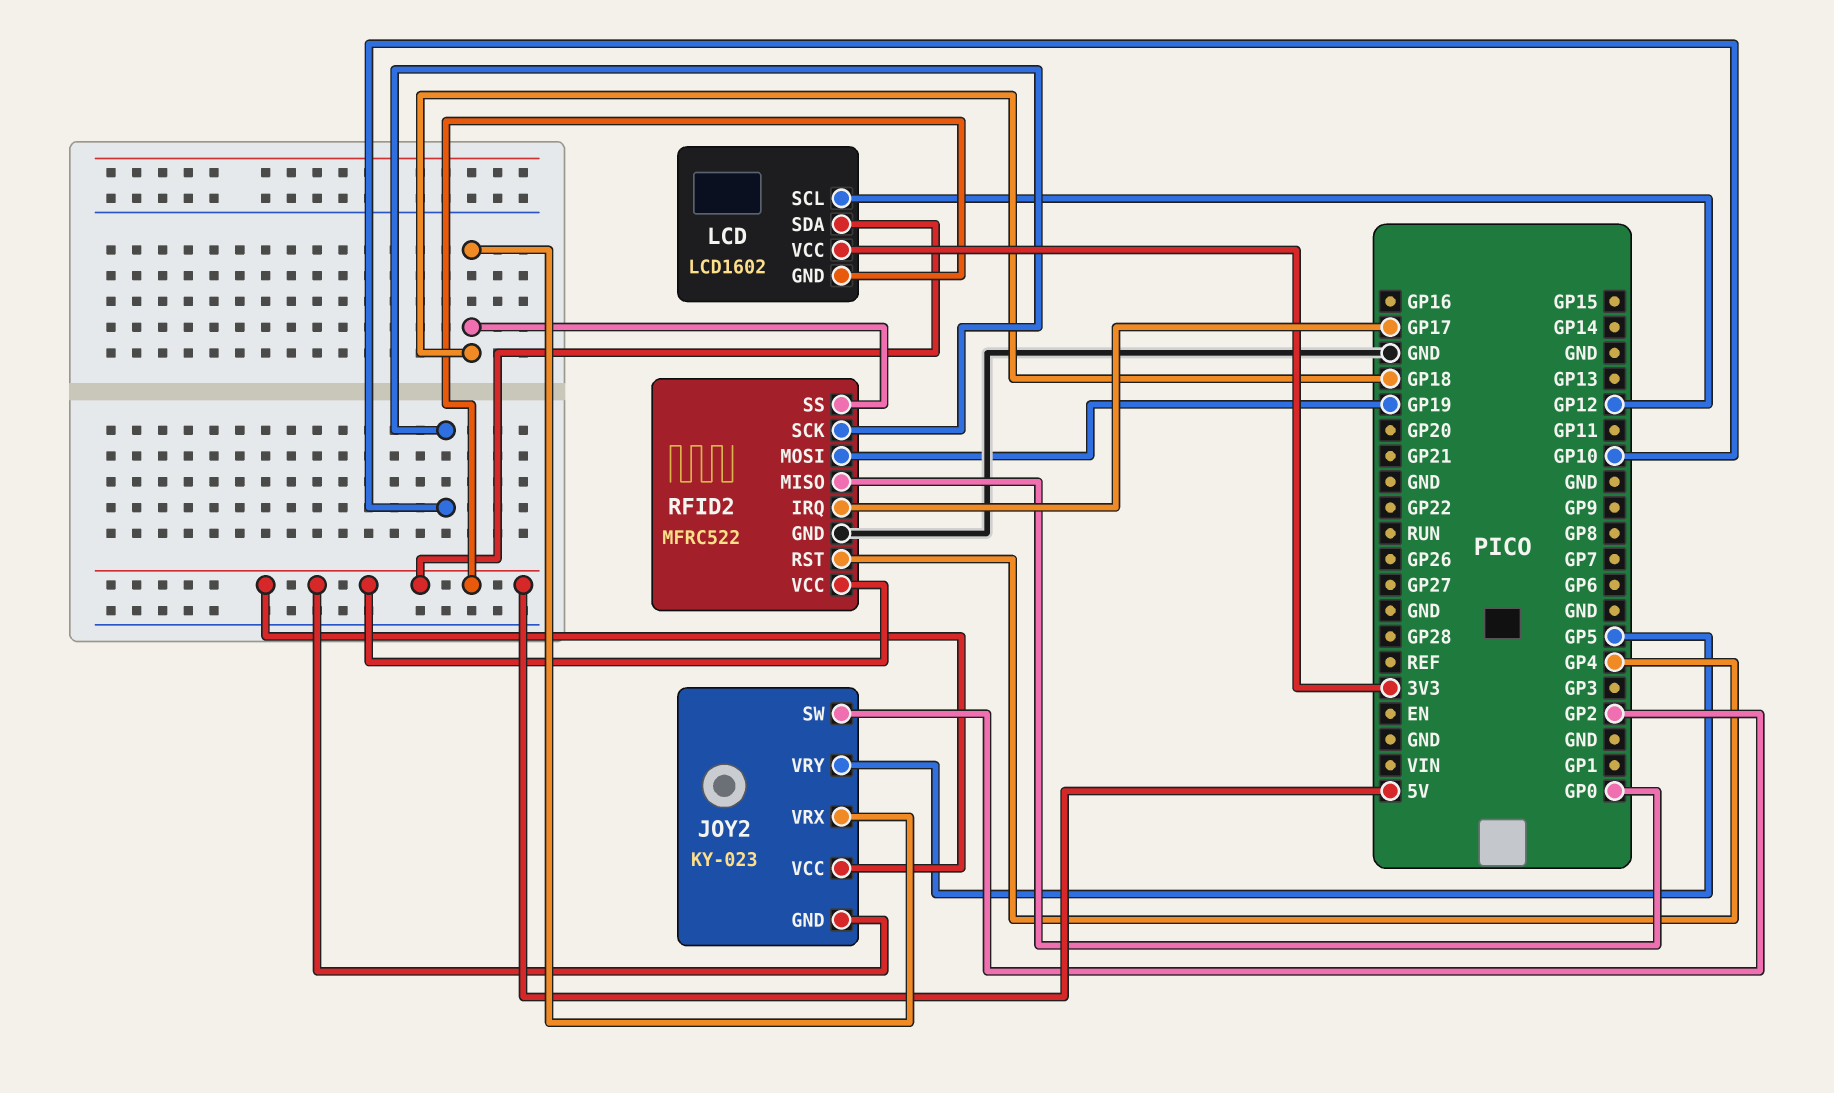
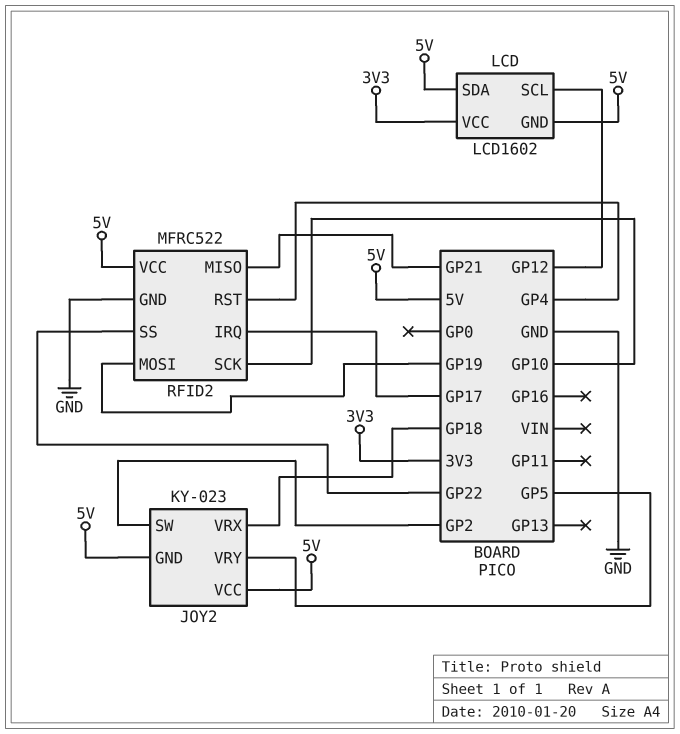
RFID2 pin MISO: GP0 -> GP21
RFID2 pin SS: GP18 -> GP22

